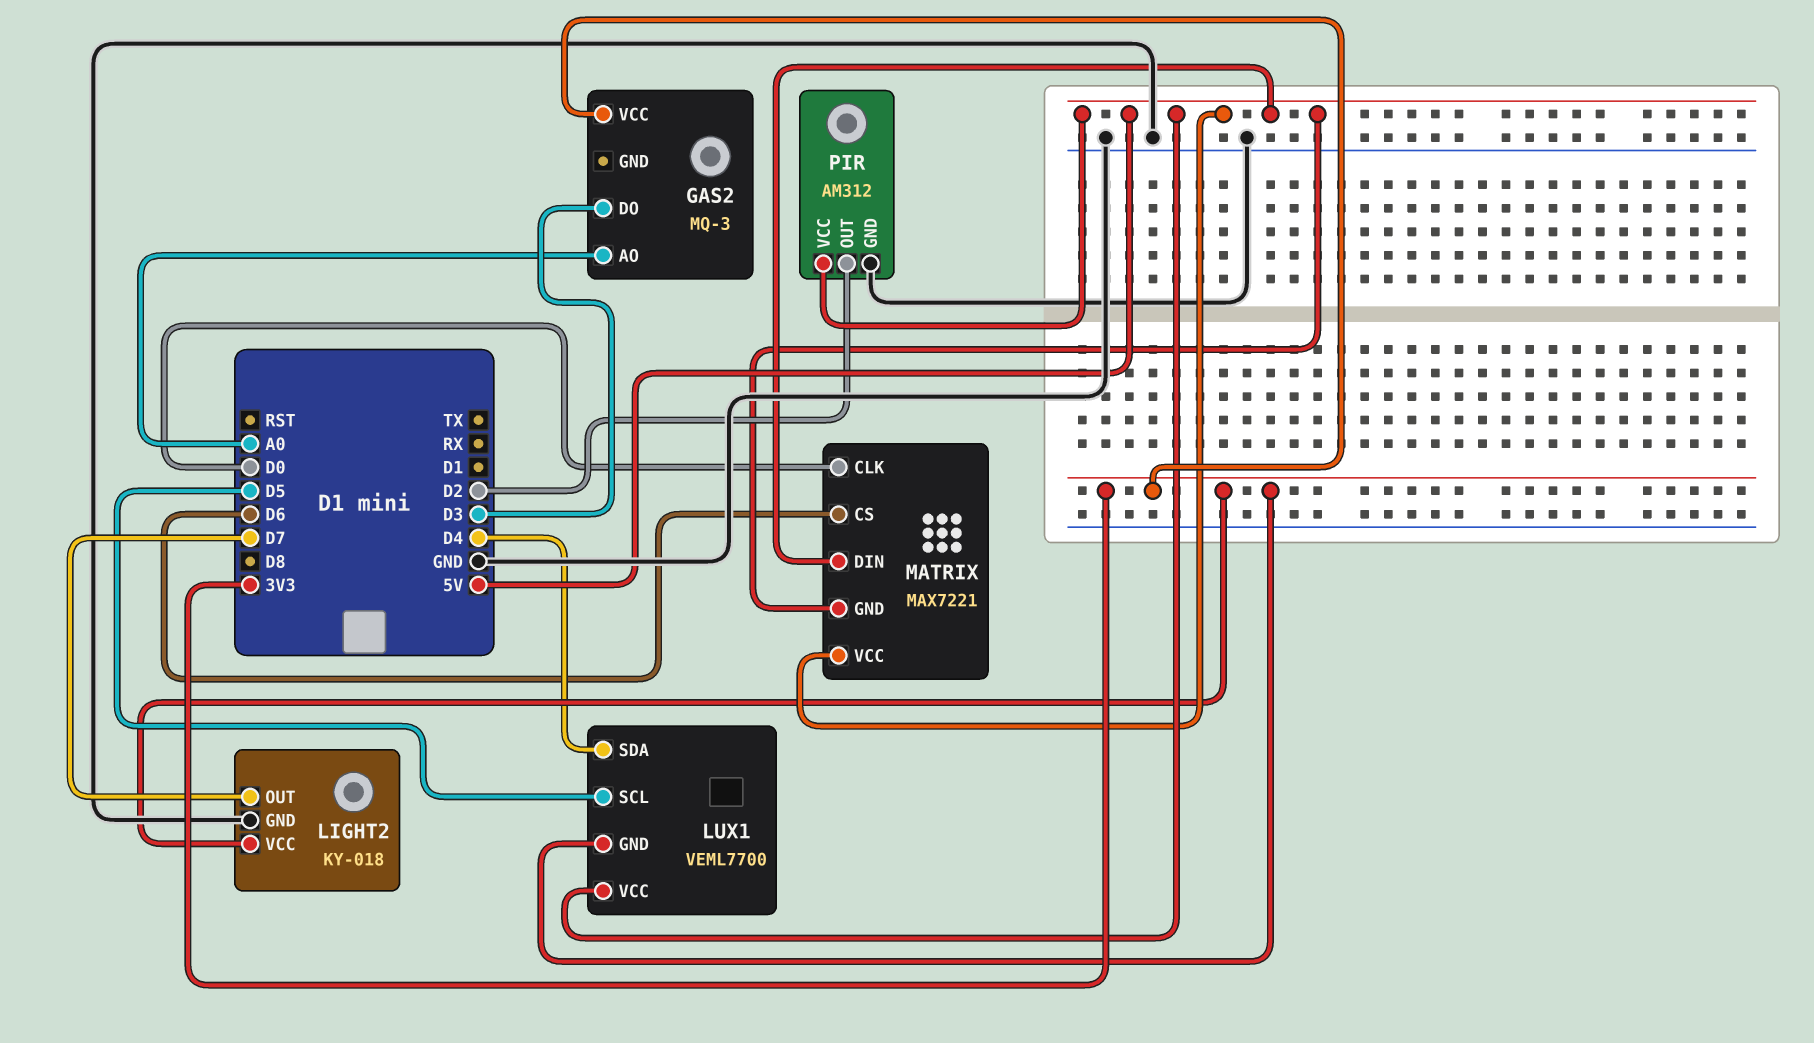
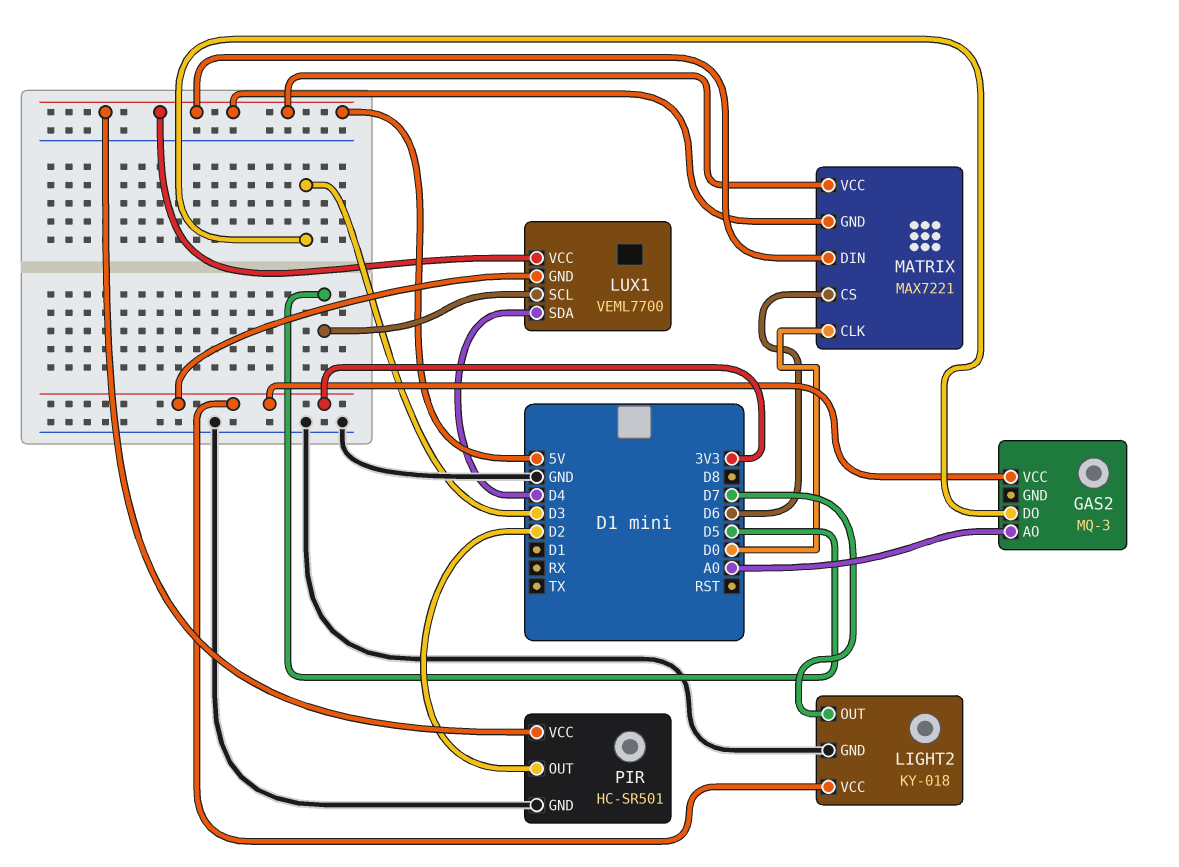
PIR: AM312 -> HC-SR501

